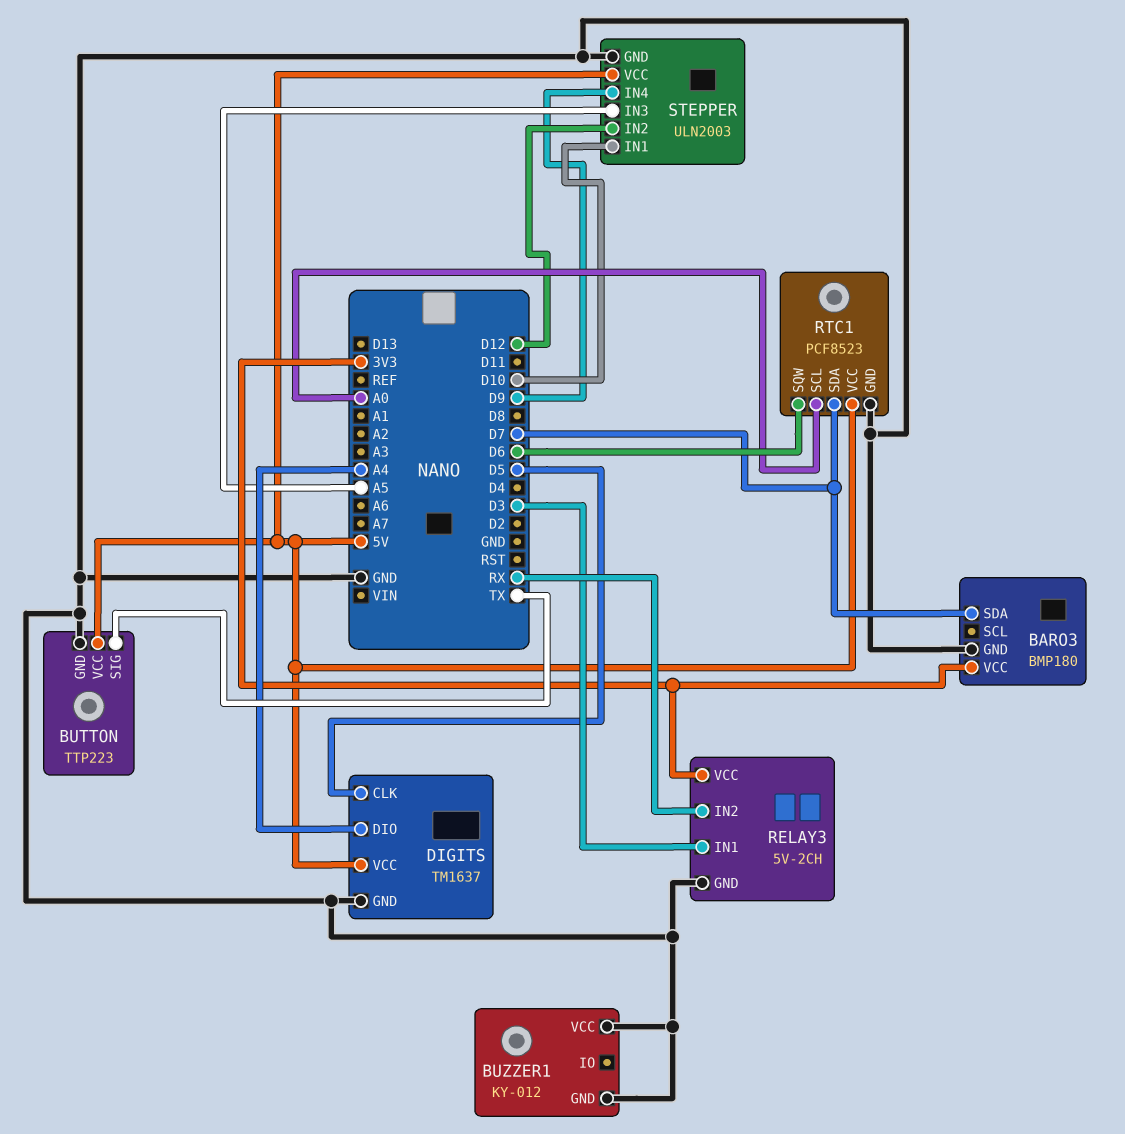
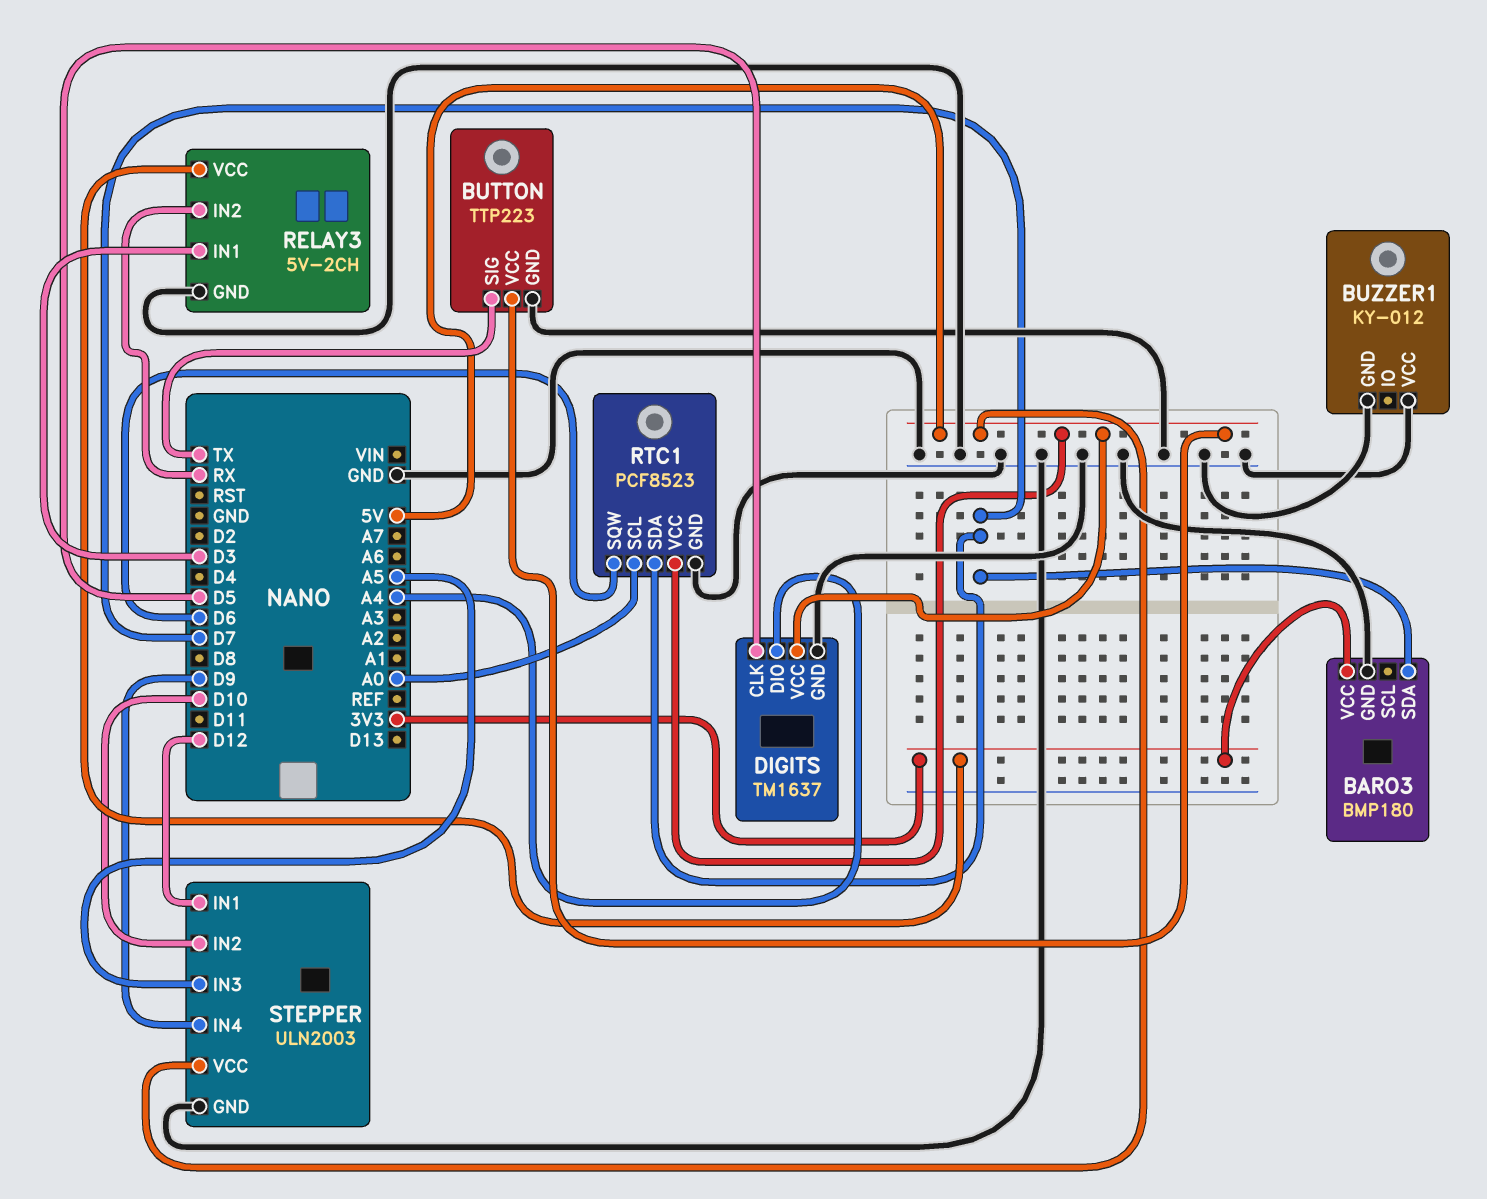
STEPPER pin IN1: D10 -> D12
STEPPER pin IN2: D12 -> D10

